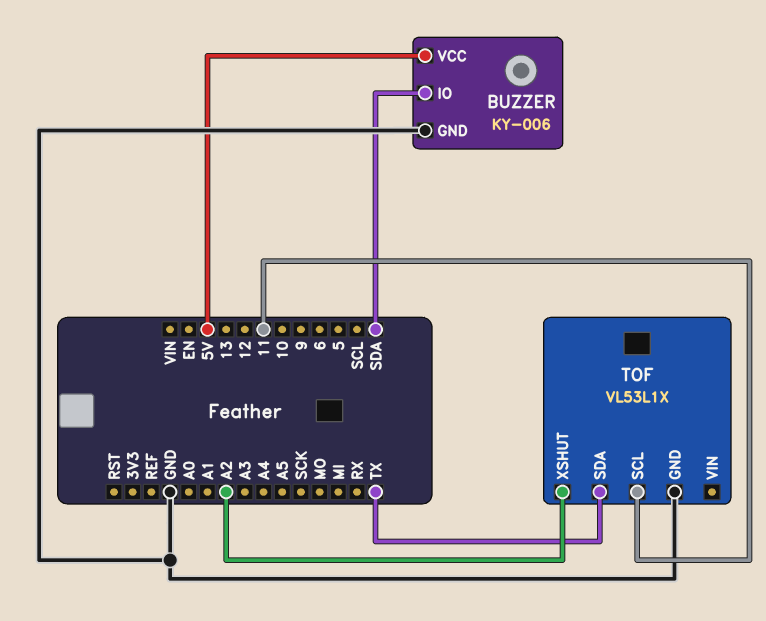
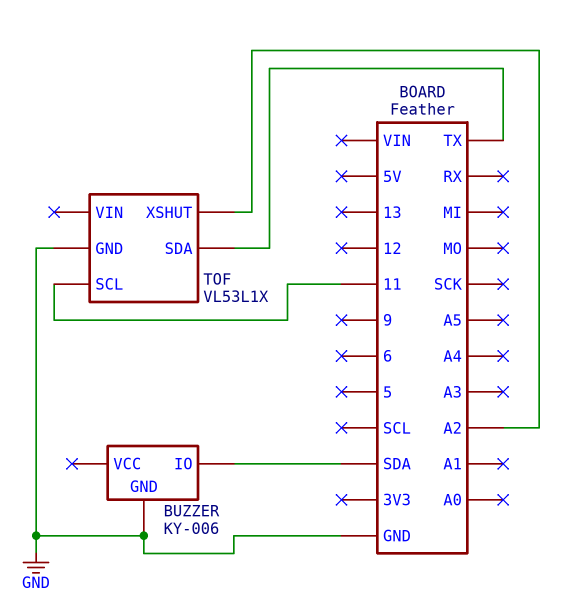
BUZZER pin VCC: 5V -> none

